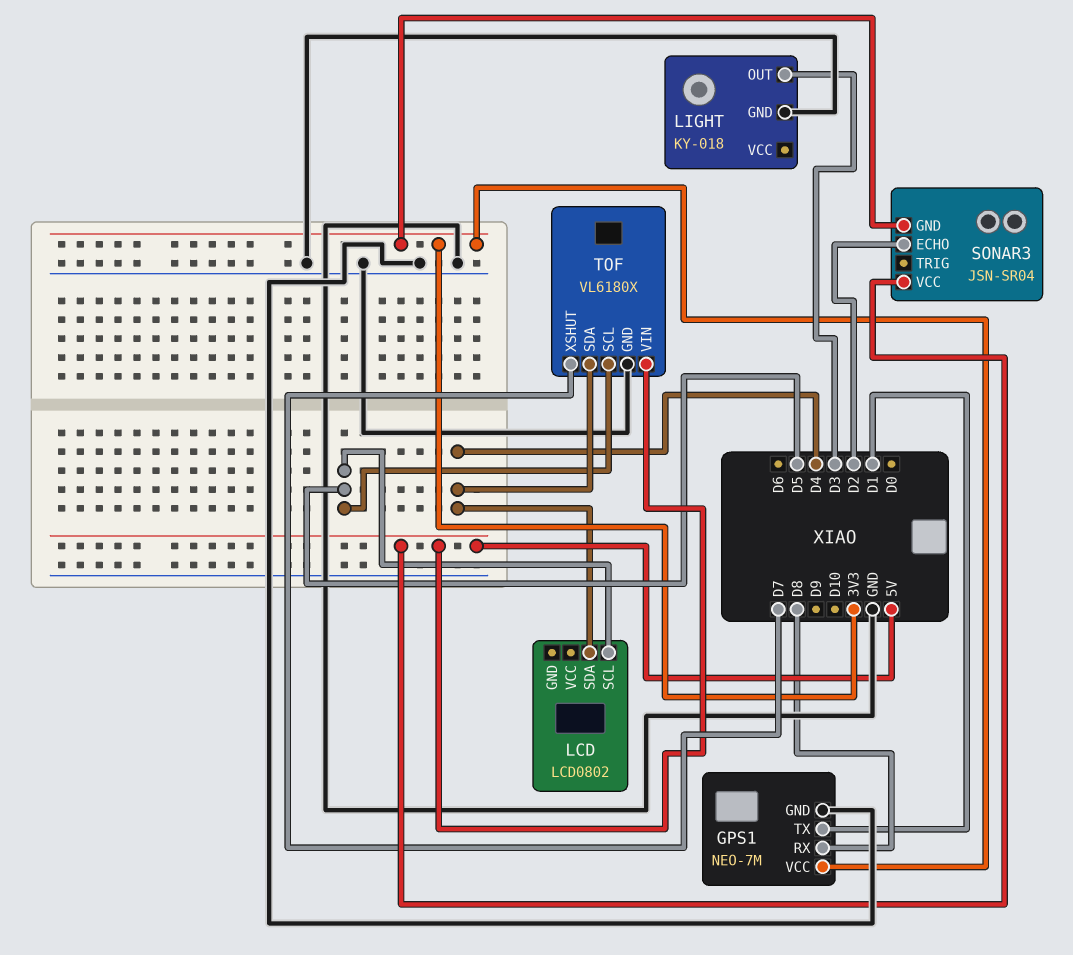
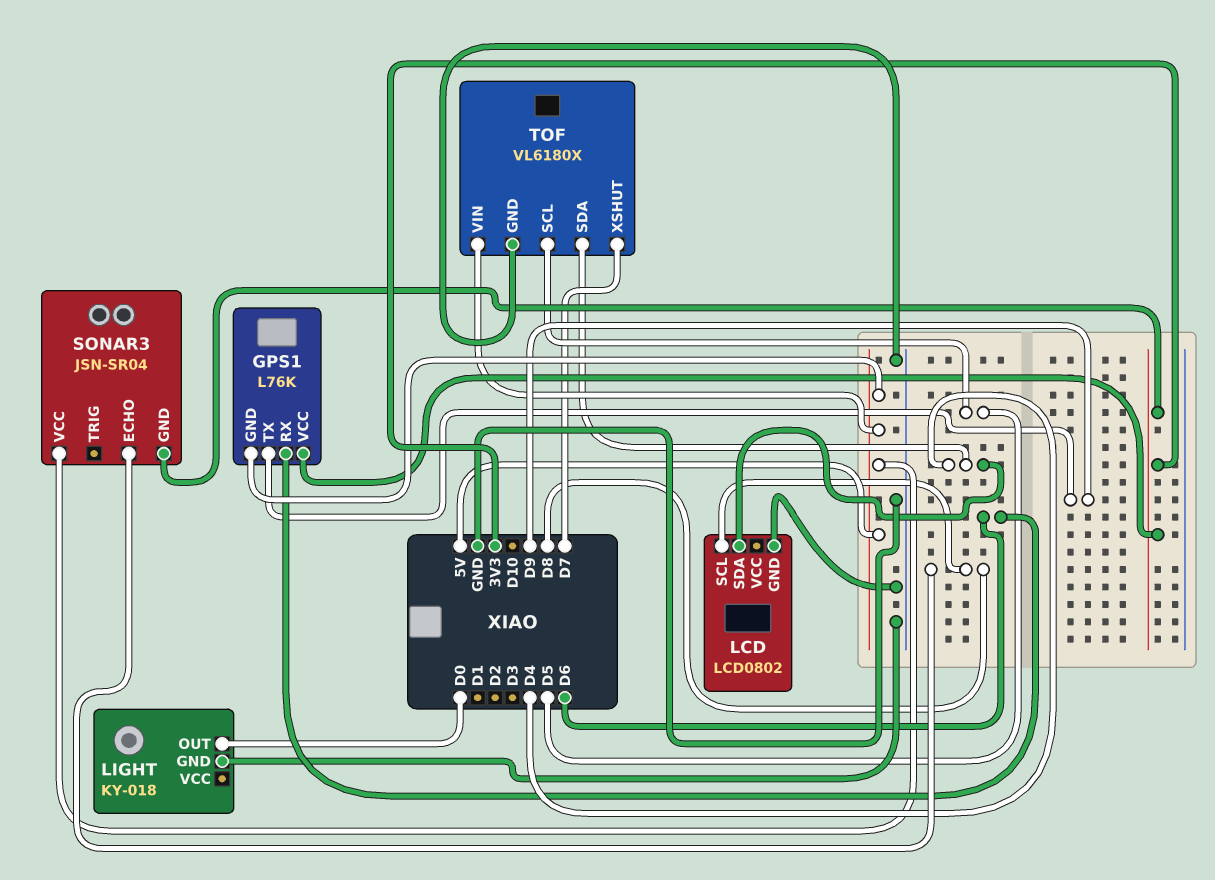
GPS1: NEO-7M -> L76K
GPS1 pin GND: GND -> 5V
GPS1 pin RX: D8 -> D6
GPS1 pin TX: D1 -> D9
LCD pin GND: none -> GND
LCD pin SCL: D5 -> D8
LIGHT pin OUT: D3 -> D0
SONAR3 pin ECHO: D2 -> D8

